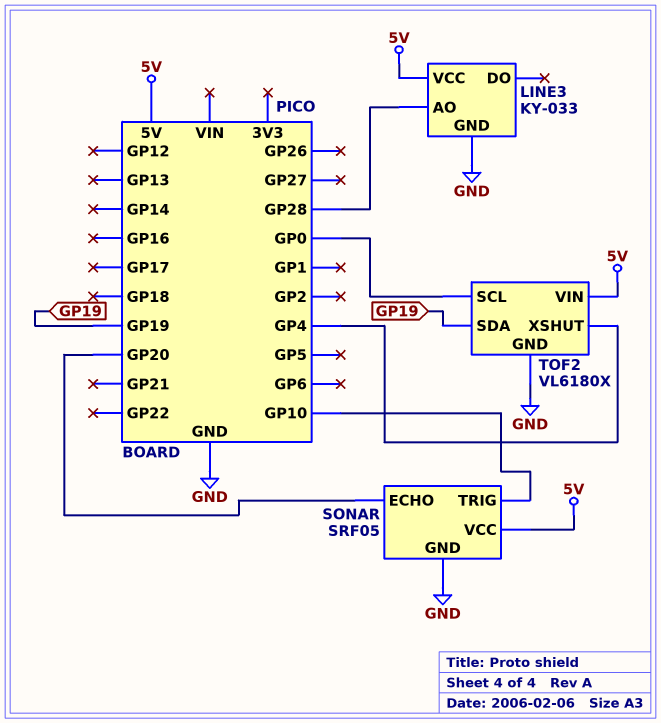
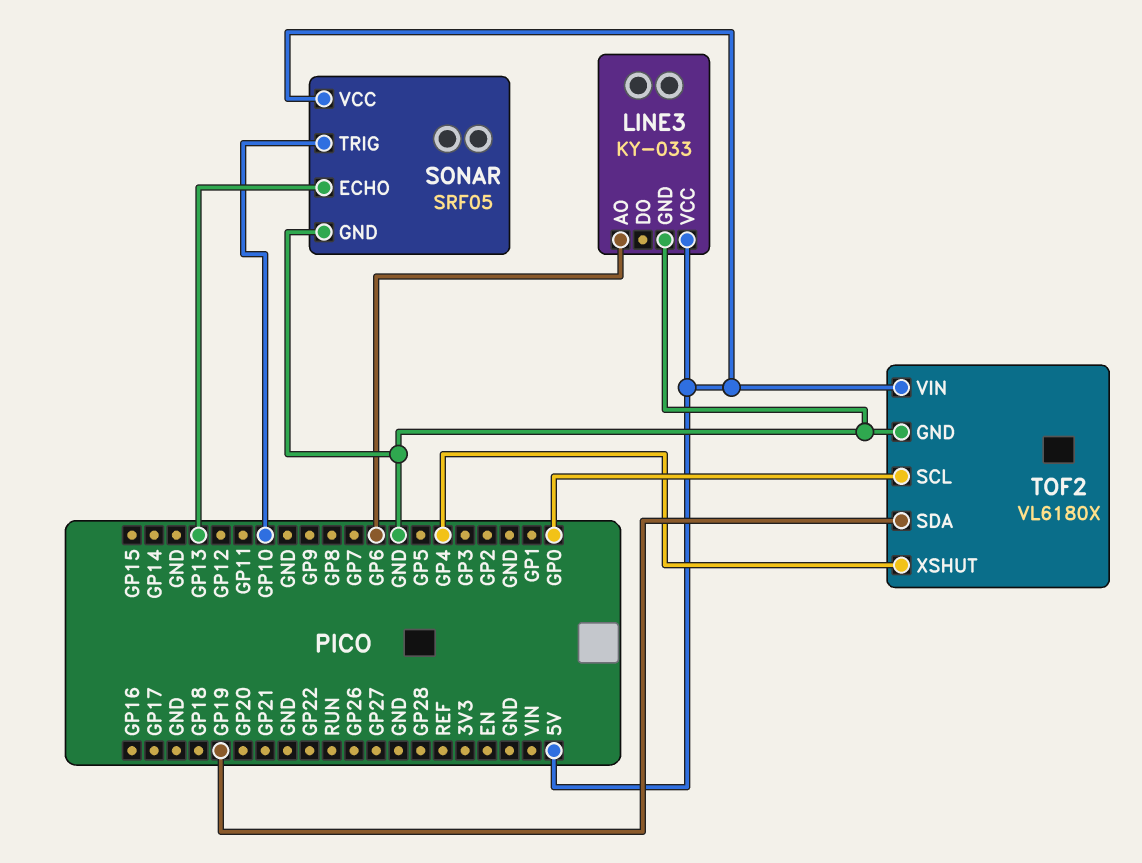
LINE3 pin AO: GP28 -> GP6
SONAR pin ECHO: GP20 -> GP13

